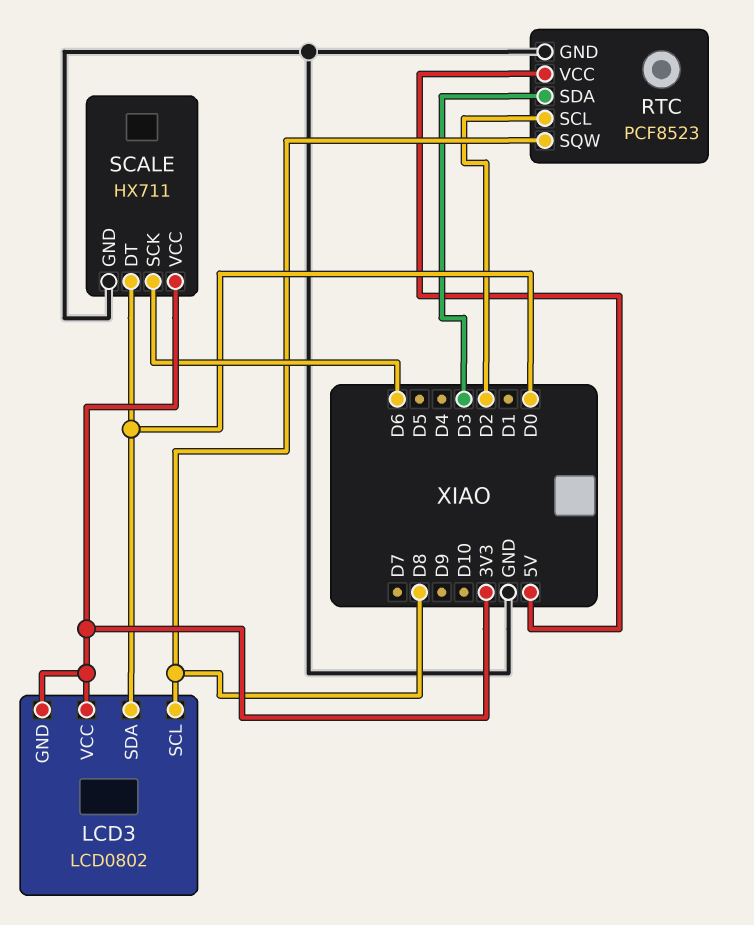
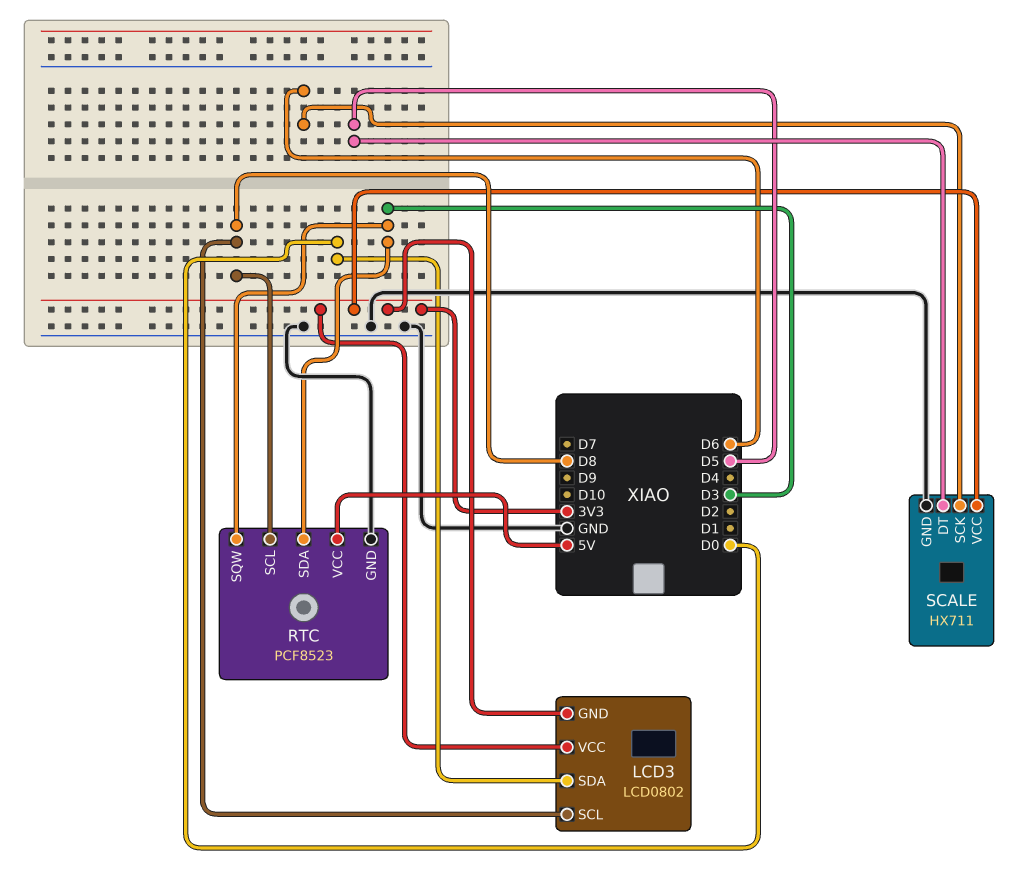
RTC pin SCL: D2 -> D8
RTC pin SQW: D8 -> D3
SCALE pin DT: D0 -> D5

